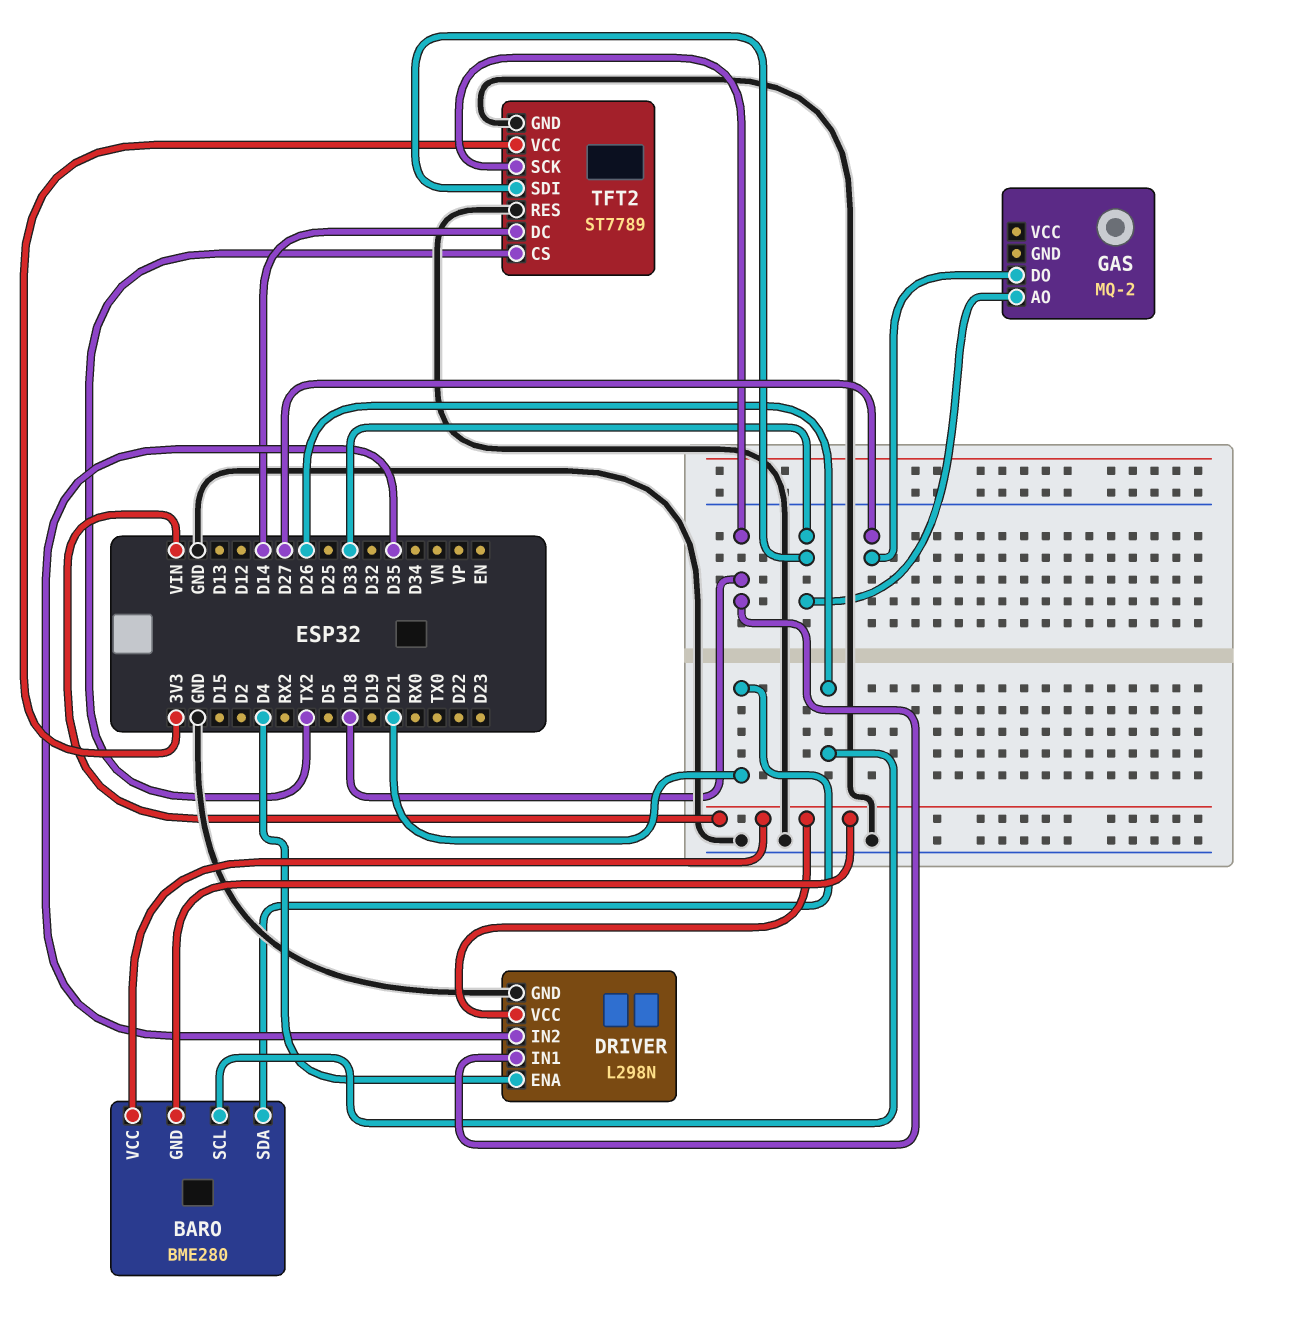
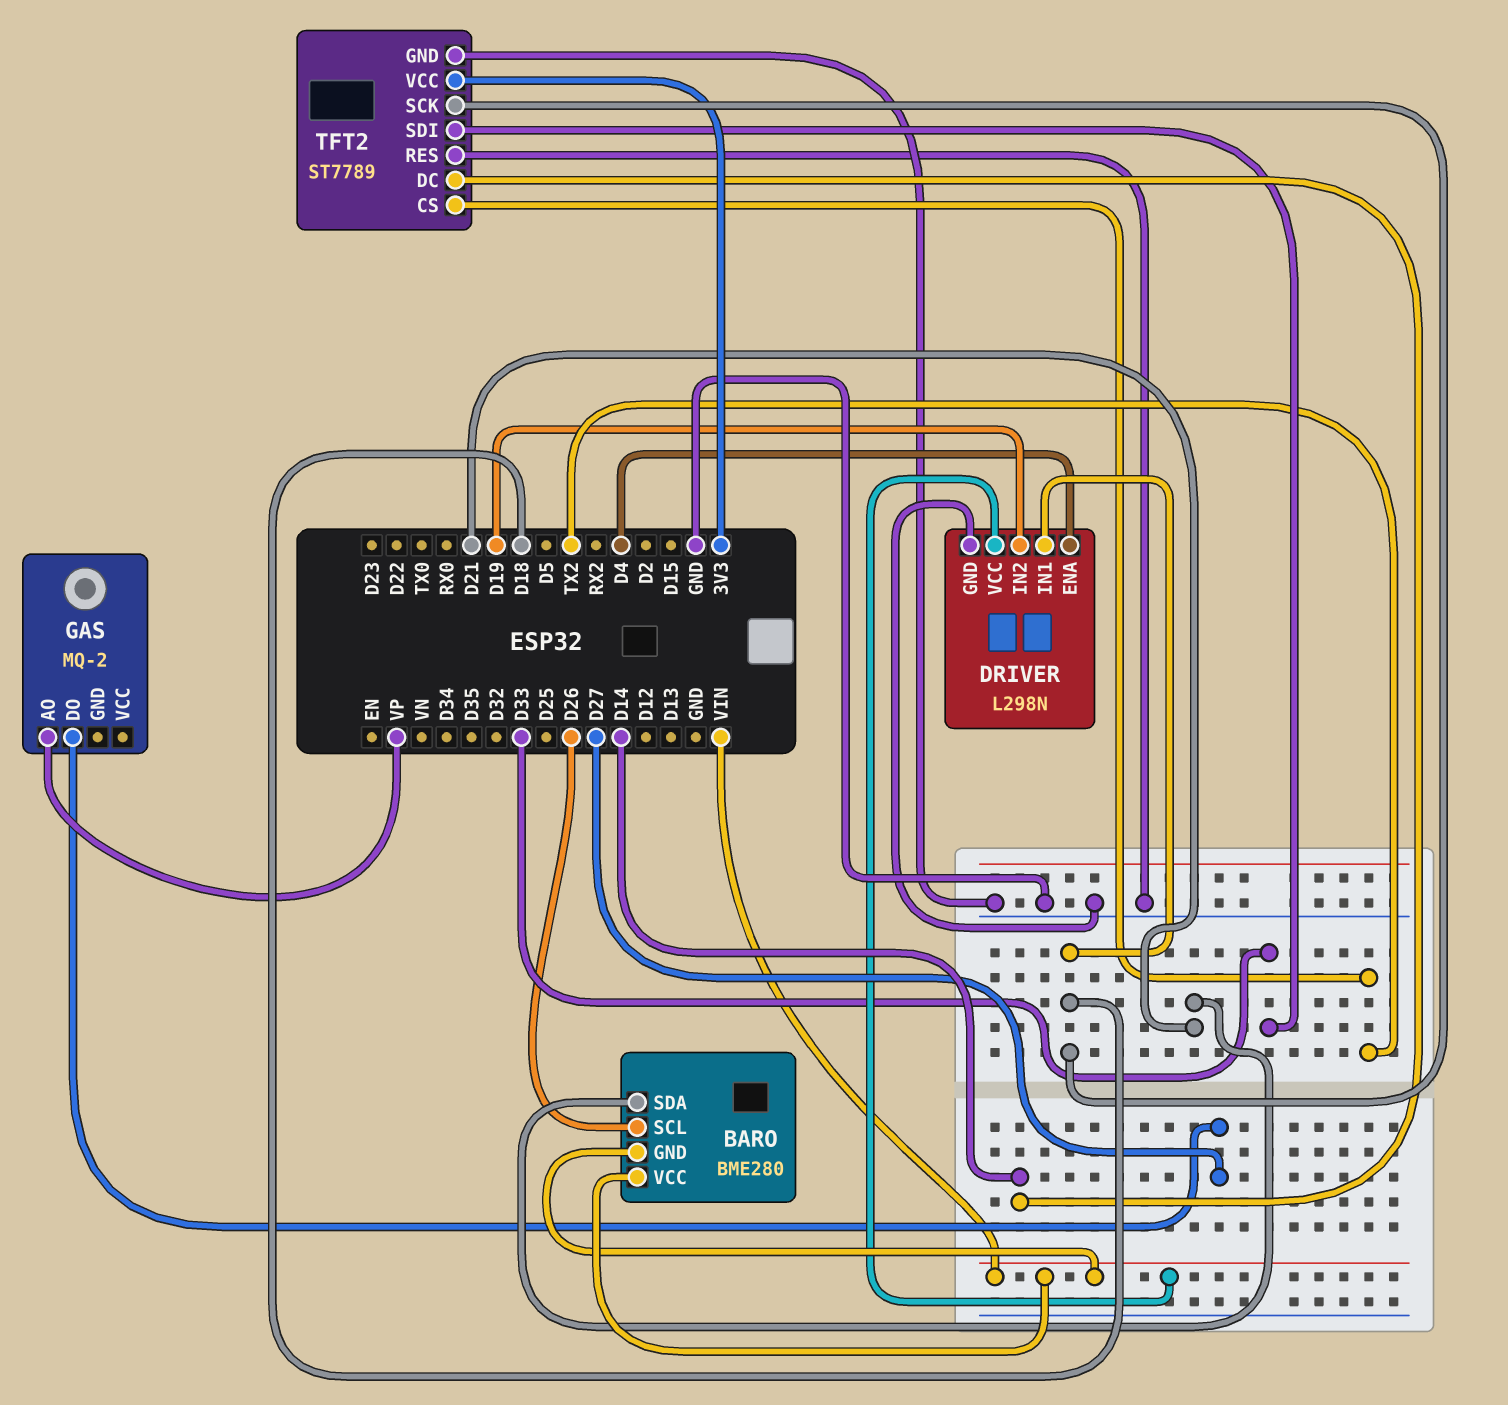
DRIVER pin IN2: D35 -> D19
GAS pin AO: D33 -> VP

